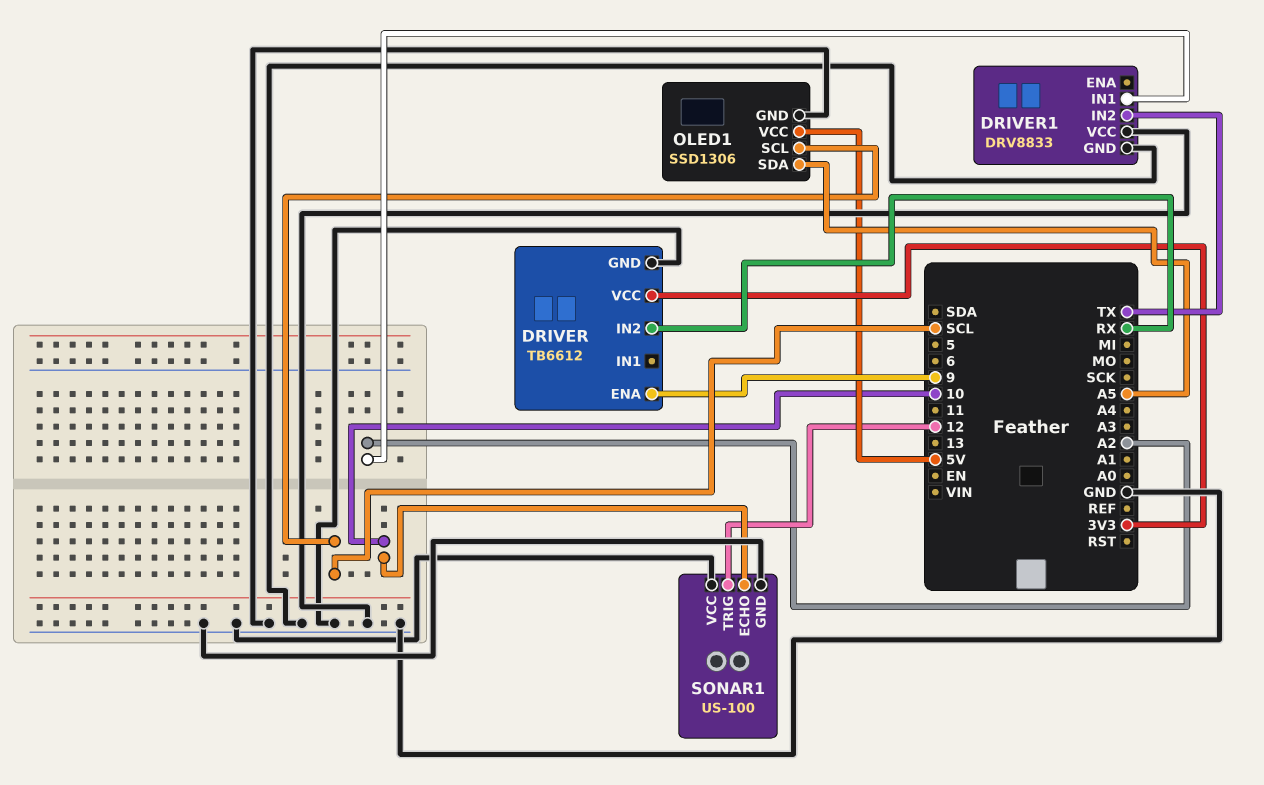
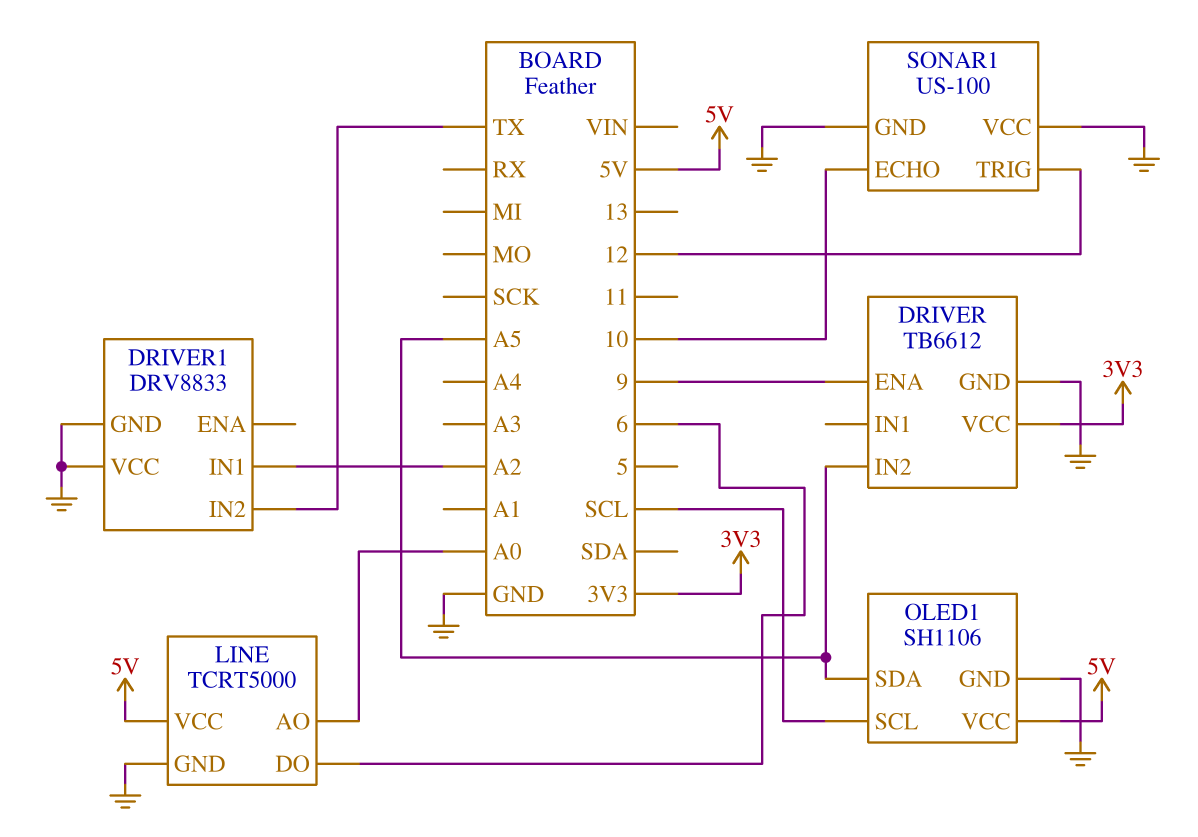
DRIVER pin IN2: RX -> A5
LINE: none -> TCRT5000
LINE pin AO: none -> A0
LINE pin DO: none -> 6
LINE pin GND: none -> GND
LINE pin VCC: none -> 5V
OLED1: SSD1306 -> SH1106

